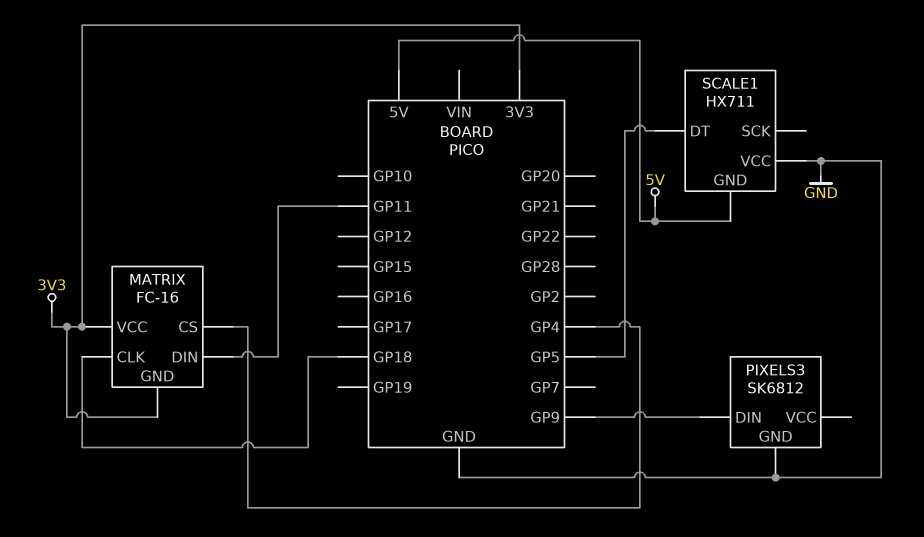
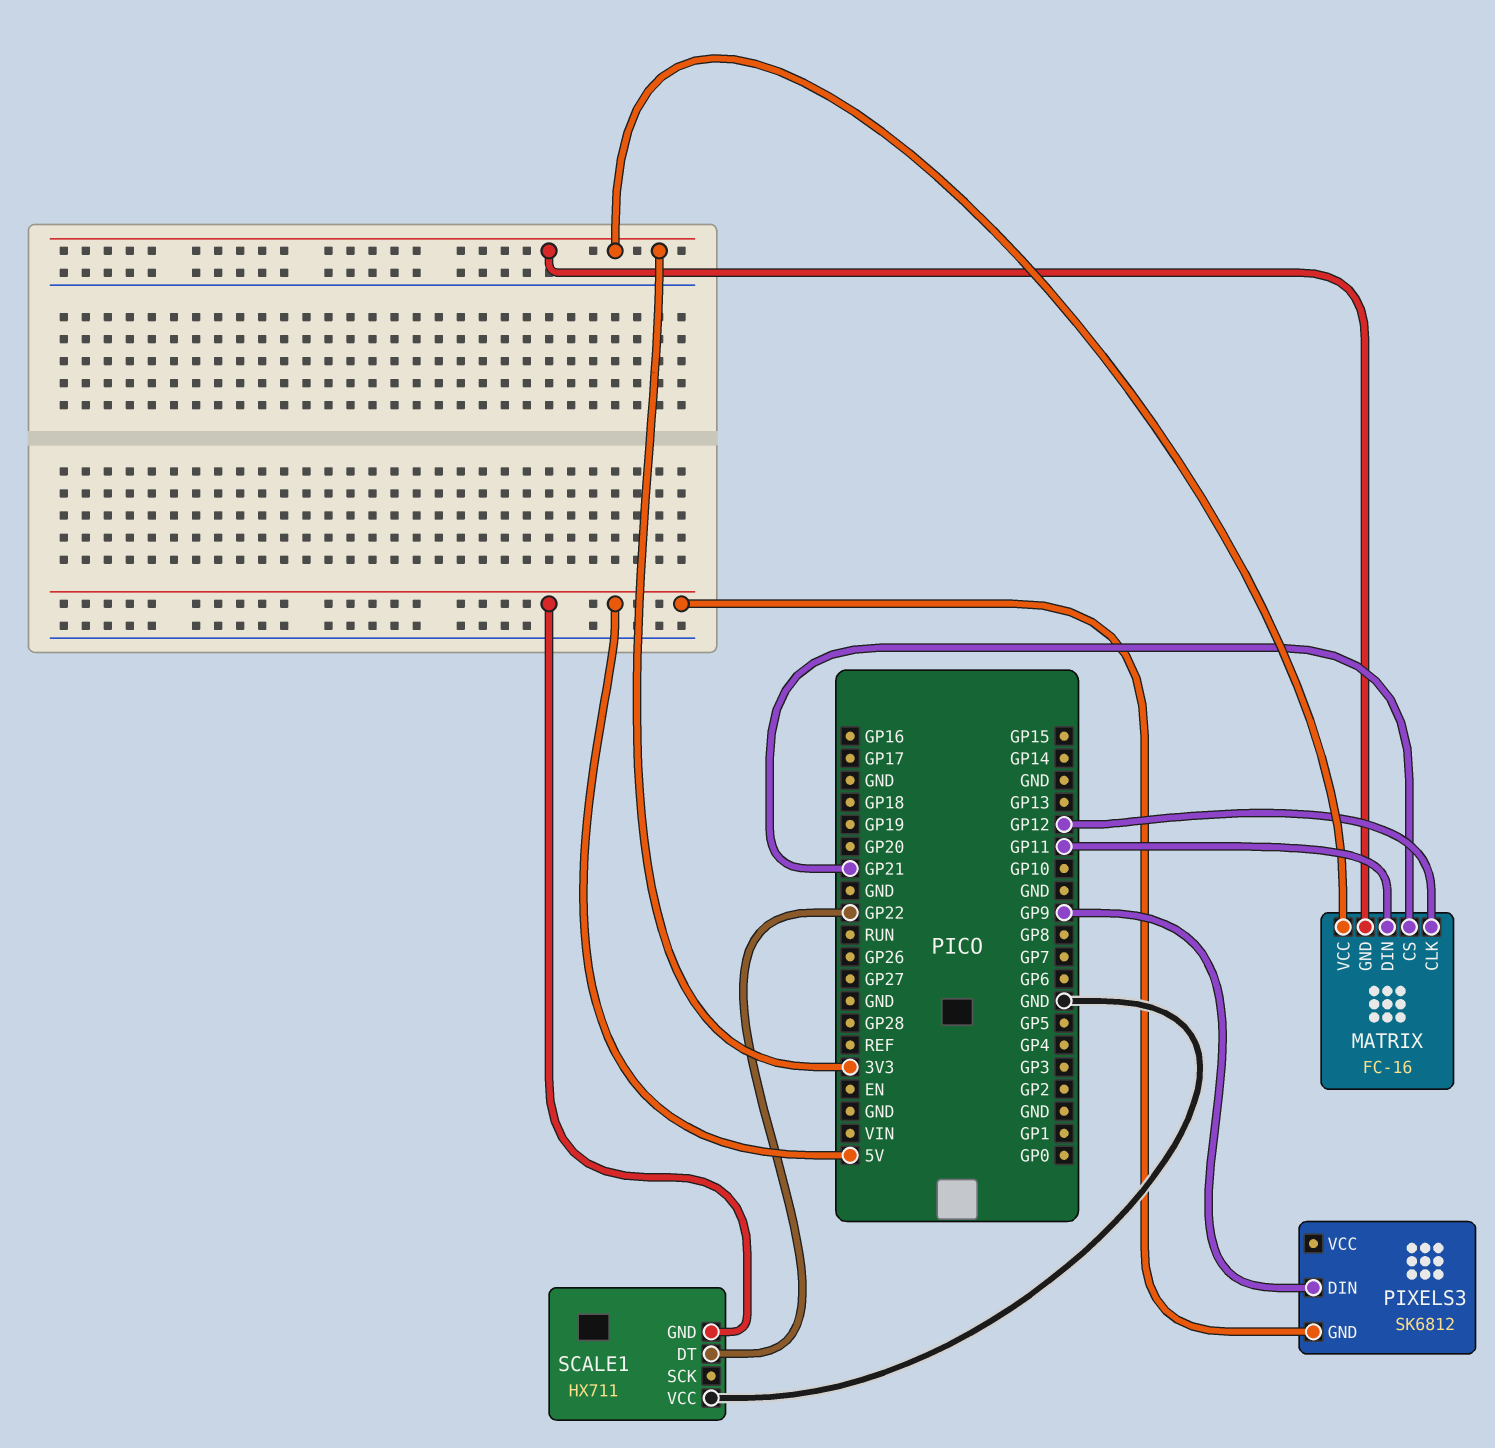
MATRIX pin CLK: GP18 -> GP12
MATRIX pin CS: GP4 -> GP21
PIXELS3 pin GND: GND -> 5V
SCALE1 pin DT: GP5 -> GP22

